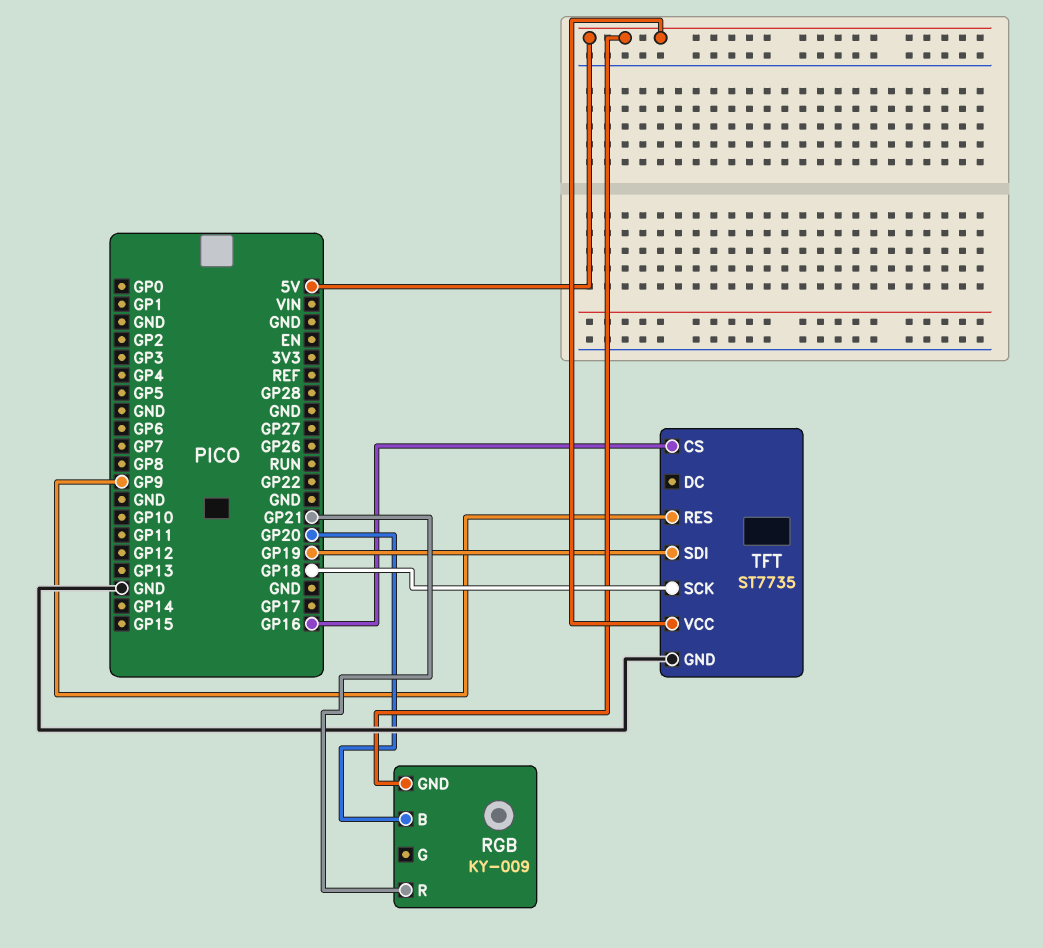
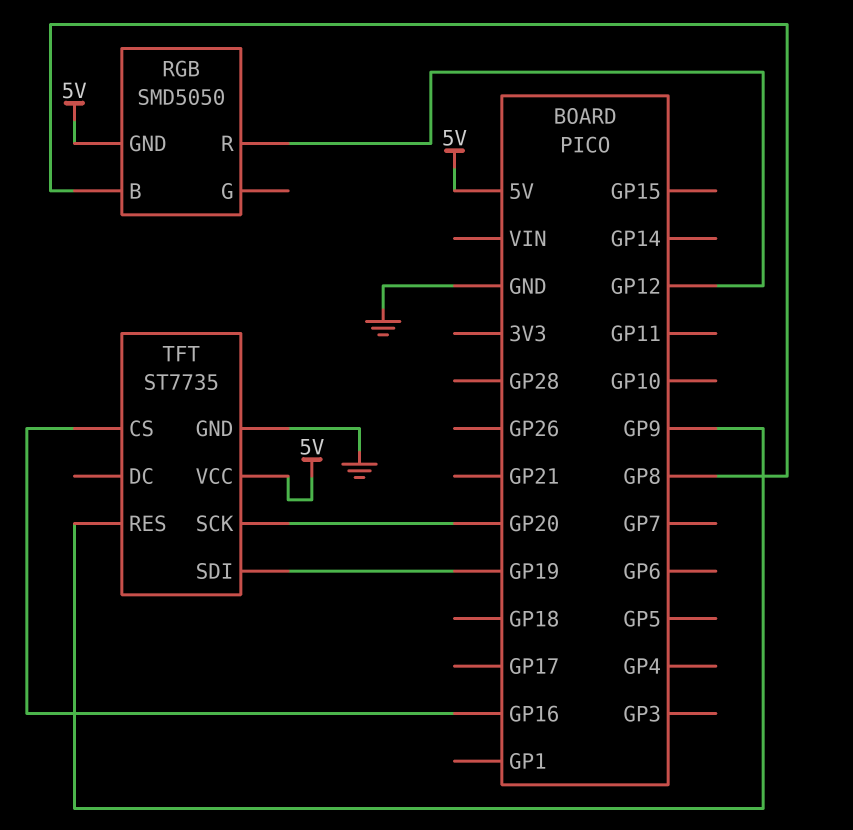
RGB: KY-009 -> SMD5050
RGB pin B: GP20 -> GP8
RGB pin R: GP21 -> GP12
TFT pin SCK: GP18 -> GP20

